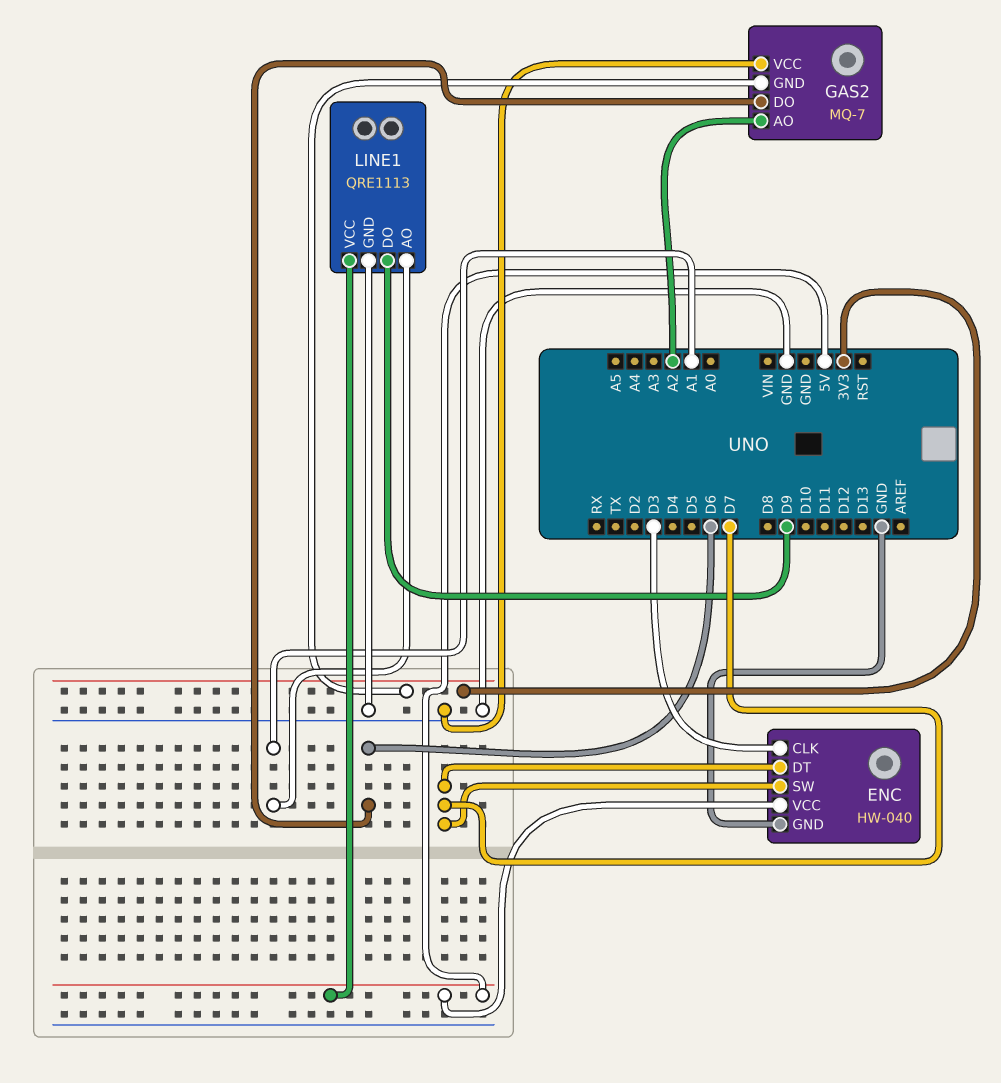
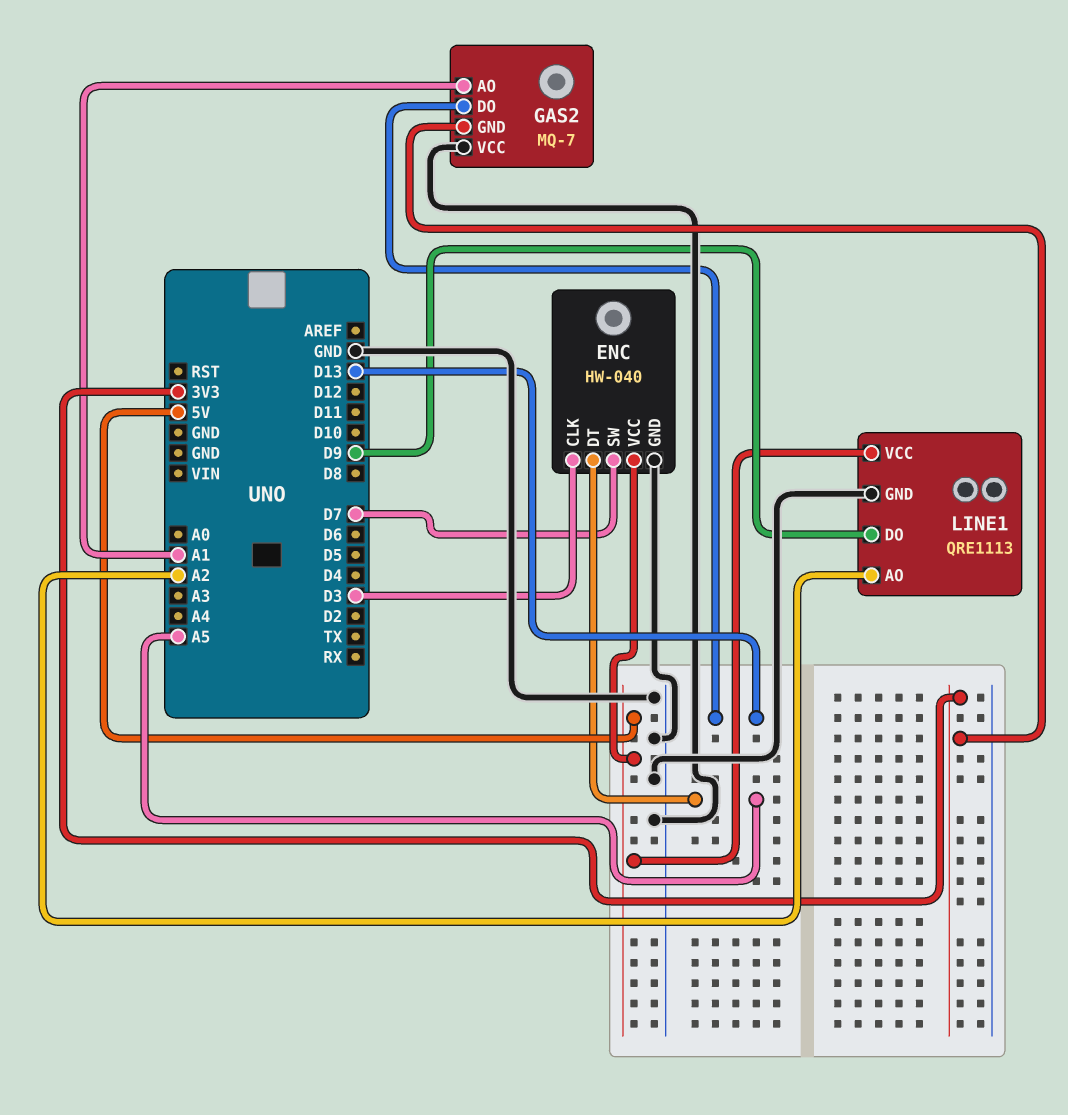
ENC pin DT: D7 -> A5
GAS2 pin AO: A2 -> A1
GAS2 pin DO: D6 -> D13
LINE1 pin AO: A1 -> A2

